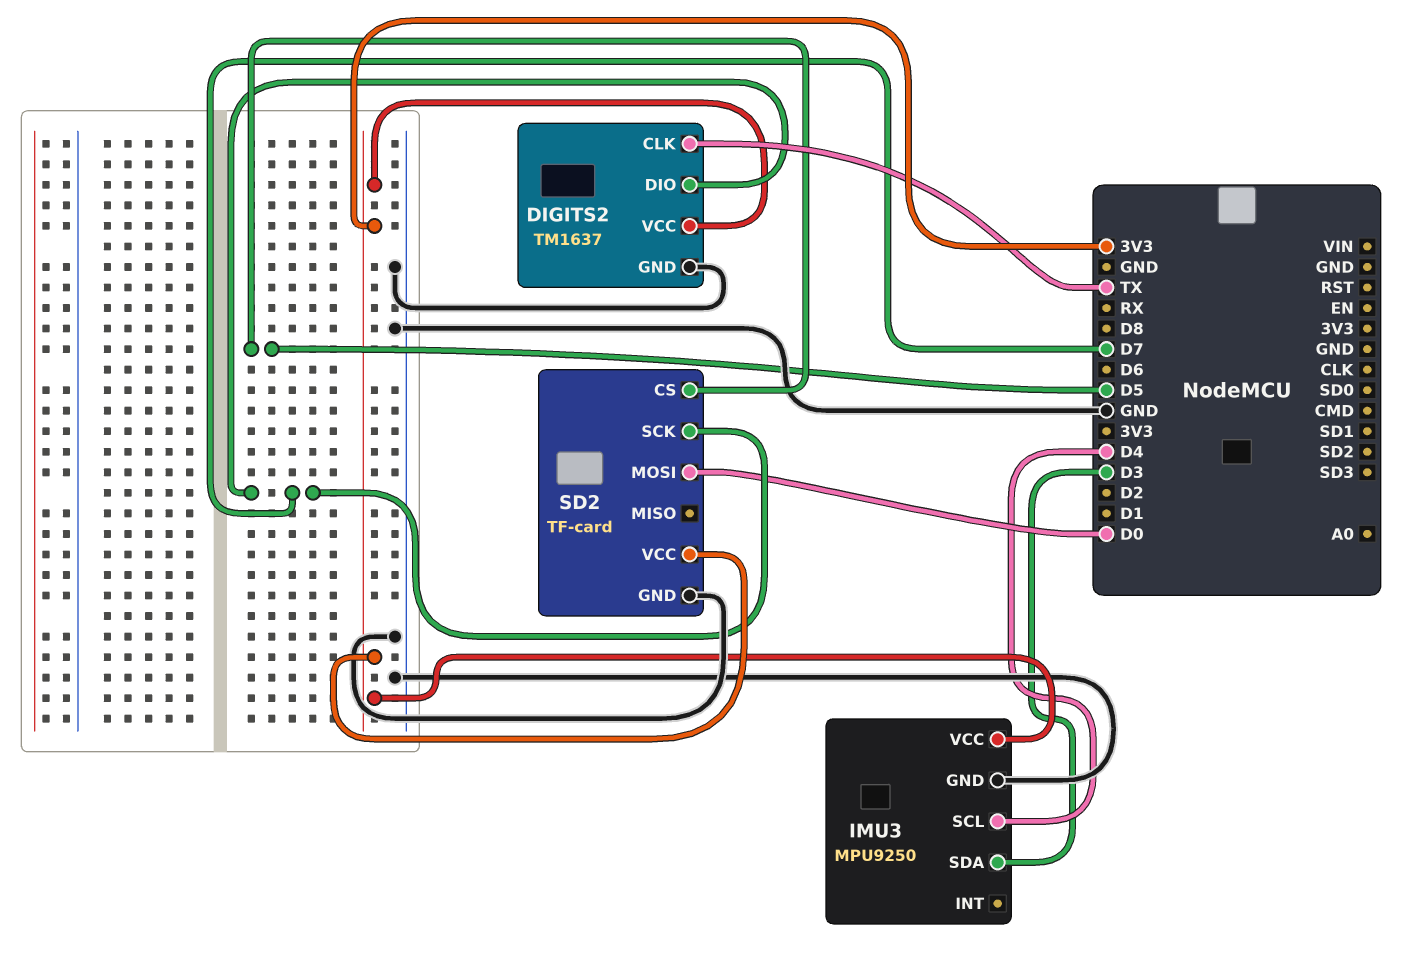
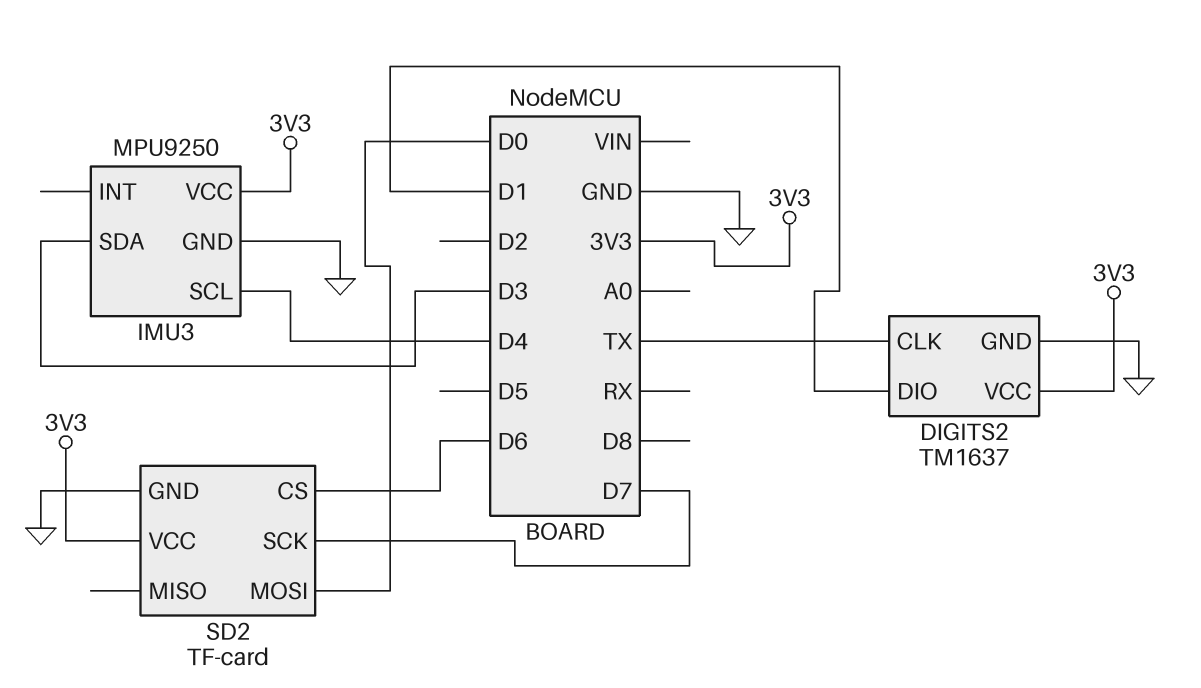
DIGITS2 pin DIO: D7 -> D1
SD2 pin CS: D5 -> D6

